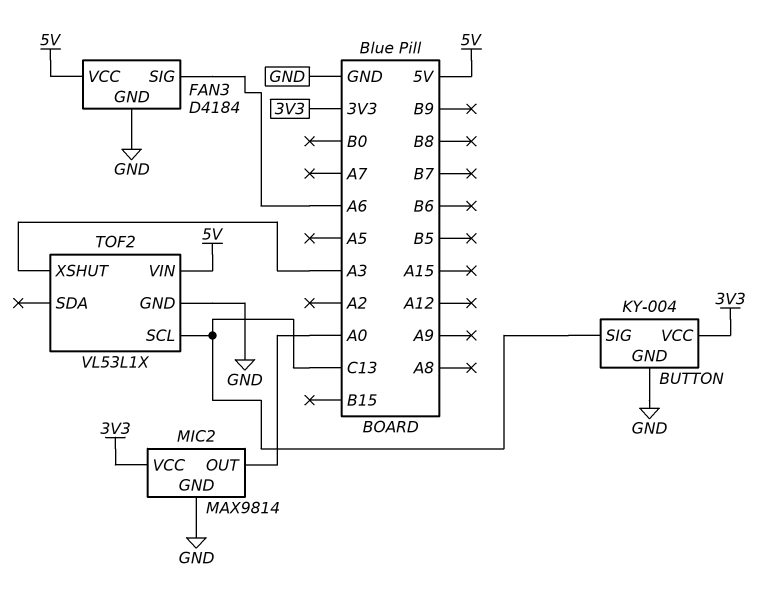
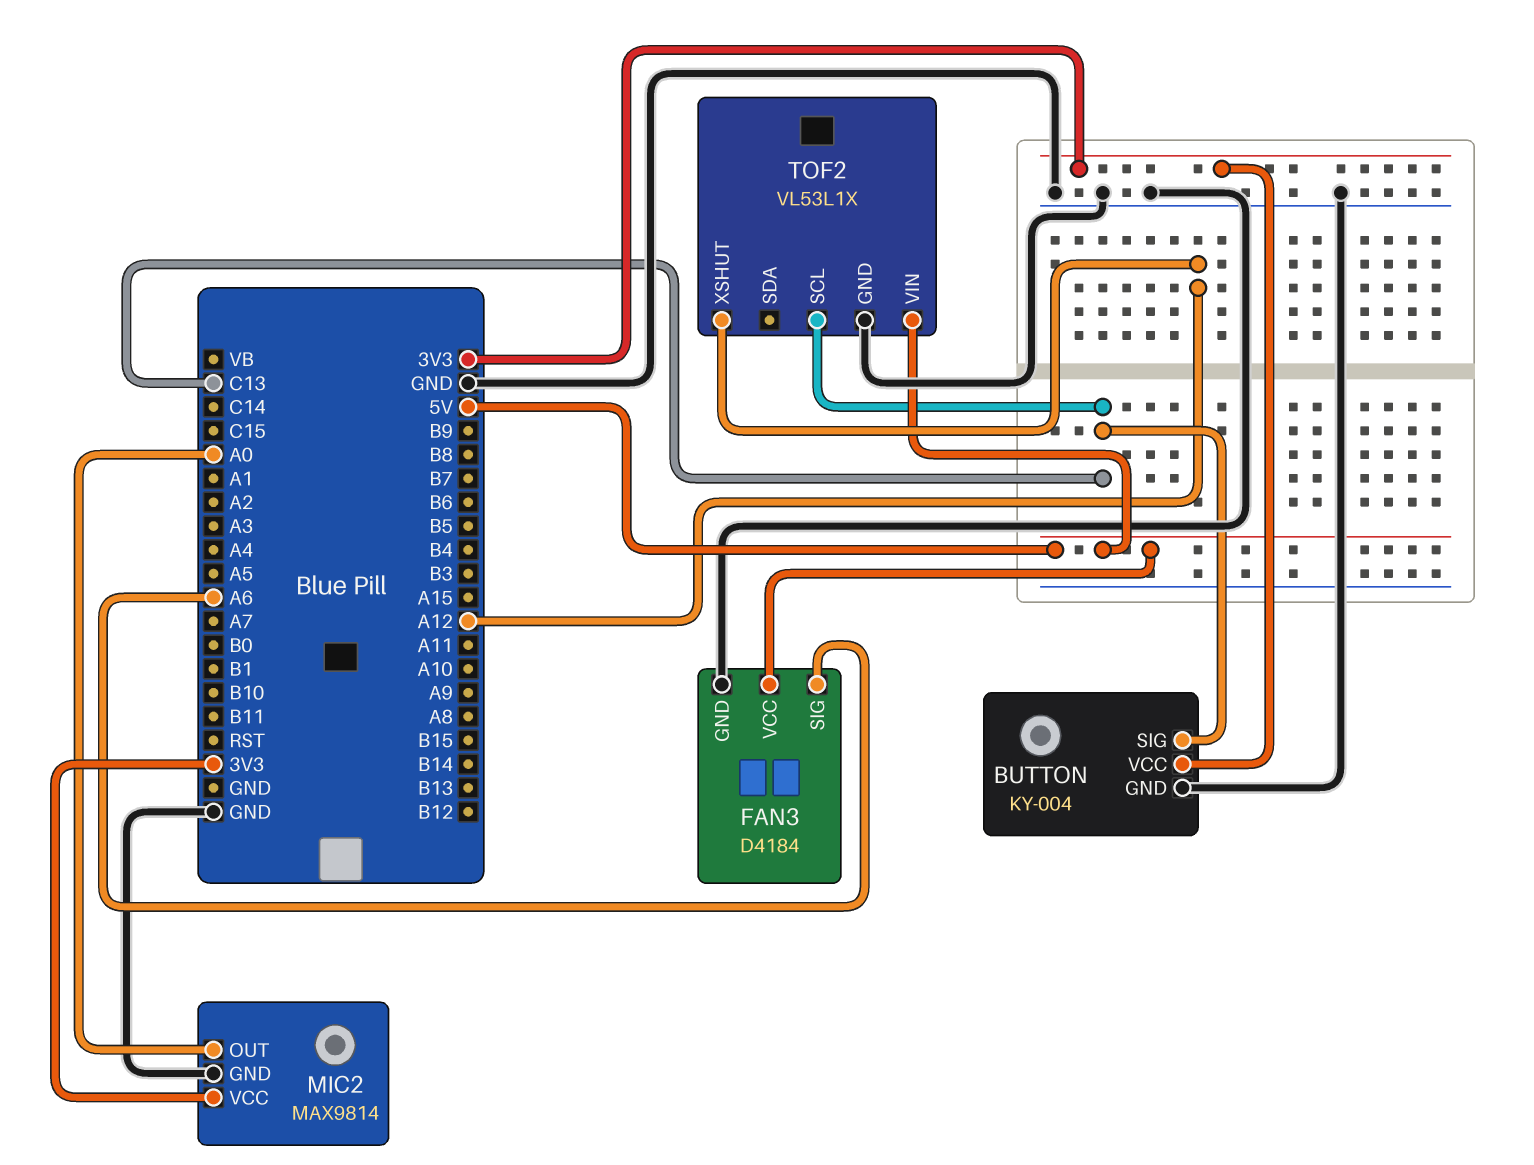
TOF2 pin XSHUT: A3 -> A12

